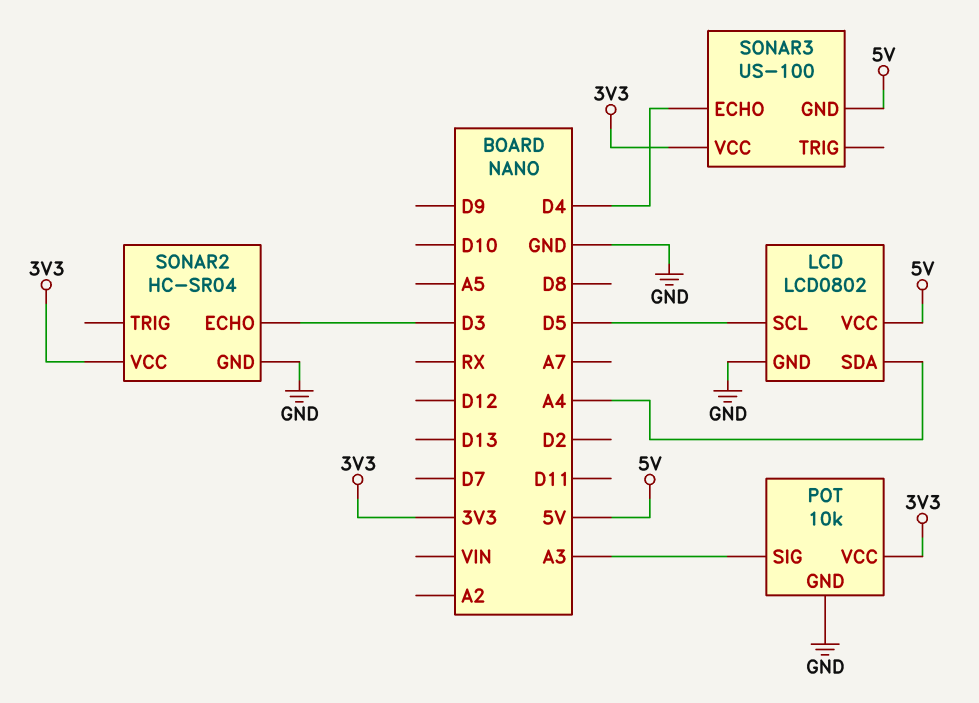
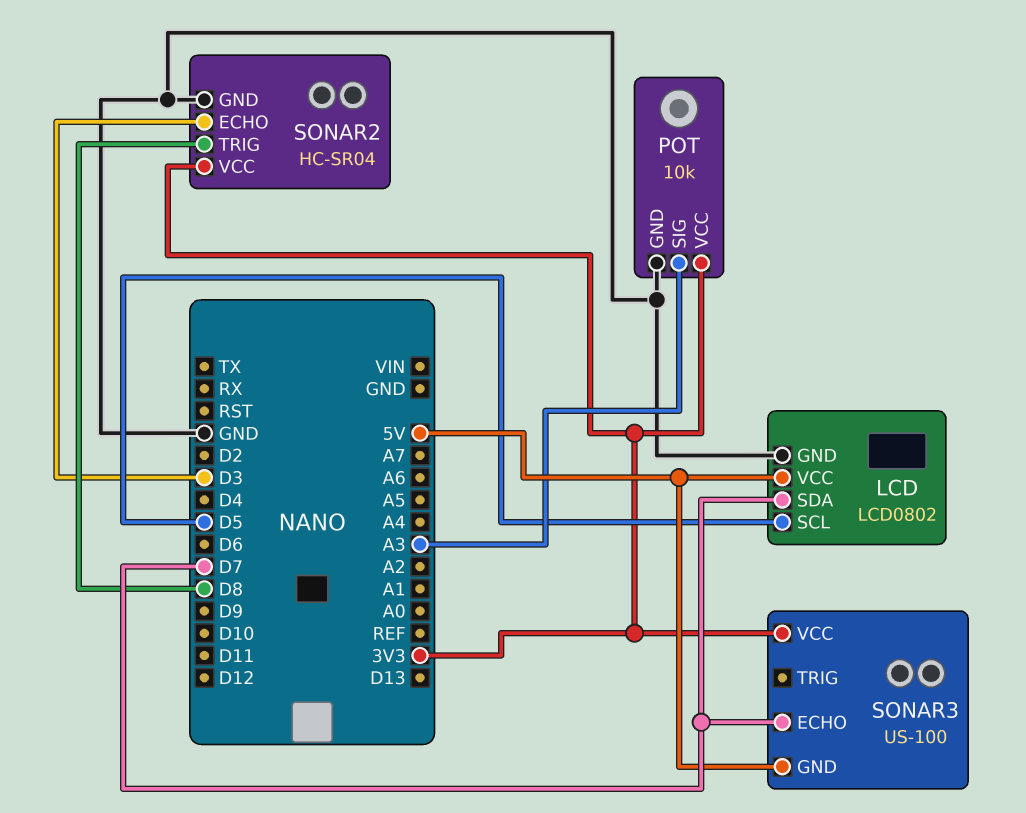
LCD pin SDA: A4 -> D7
SONAR2 pin TRIG: none -> D8
SONAR3 pin ECHO: D4 -> D7

